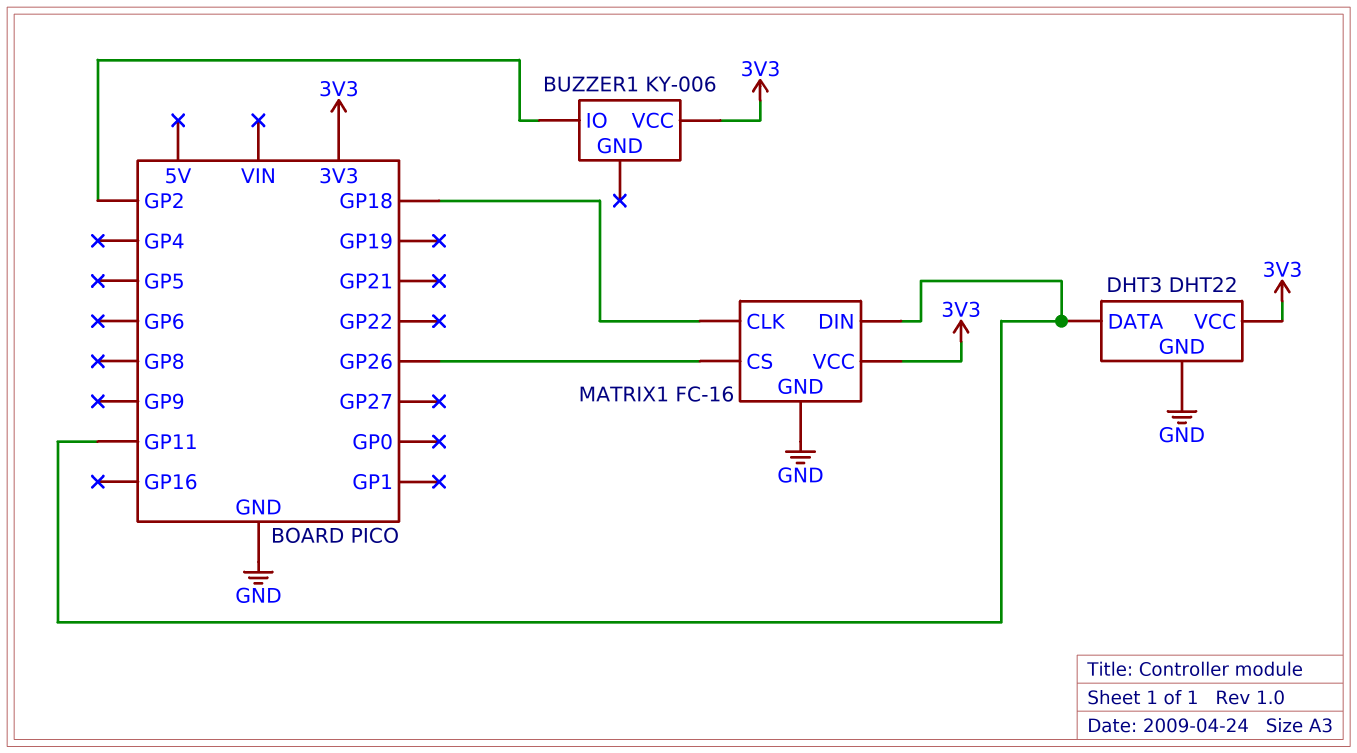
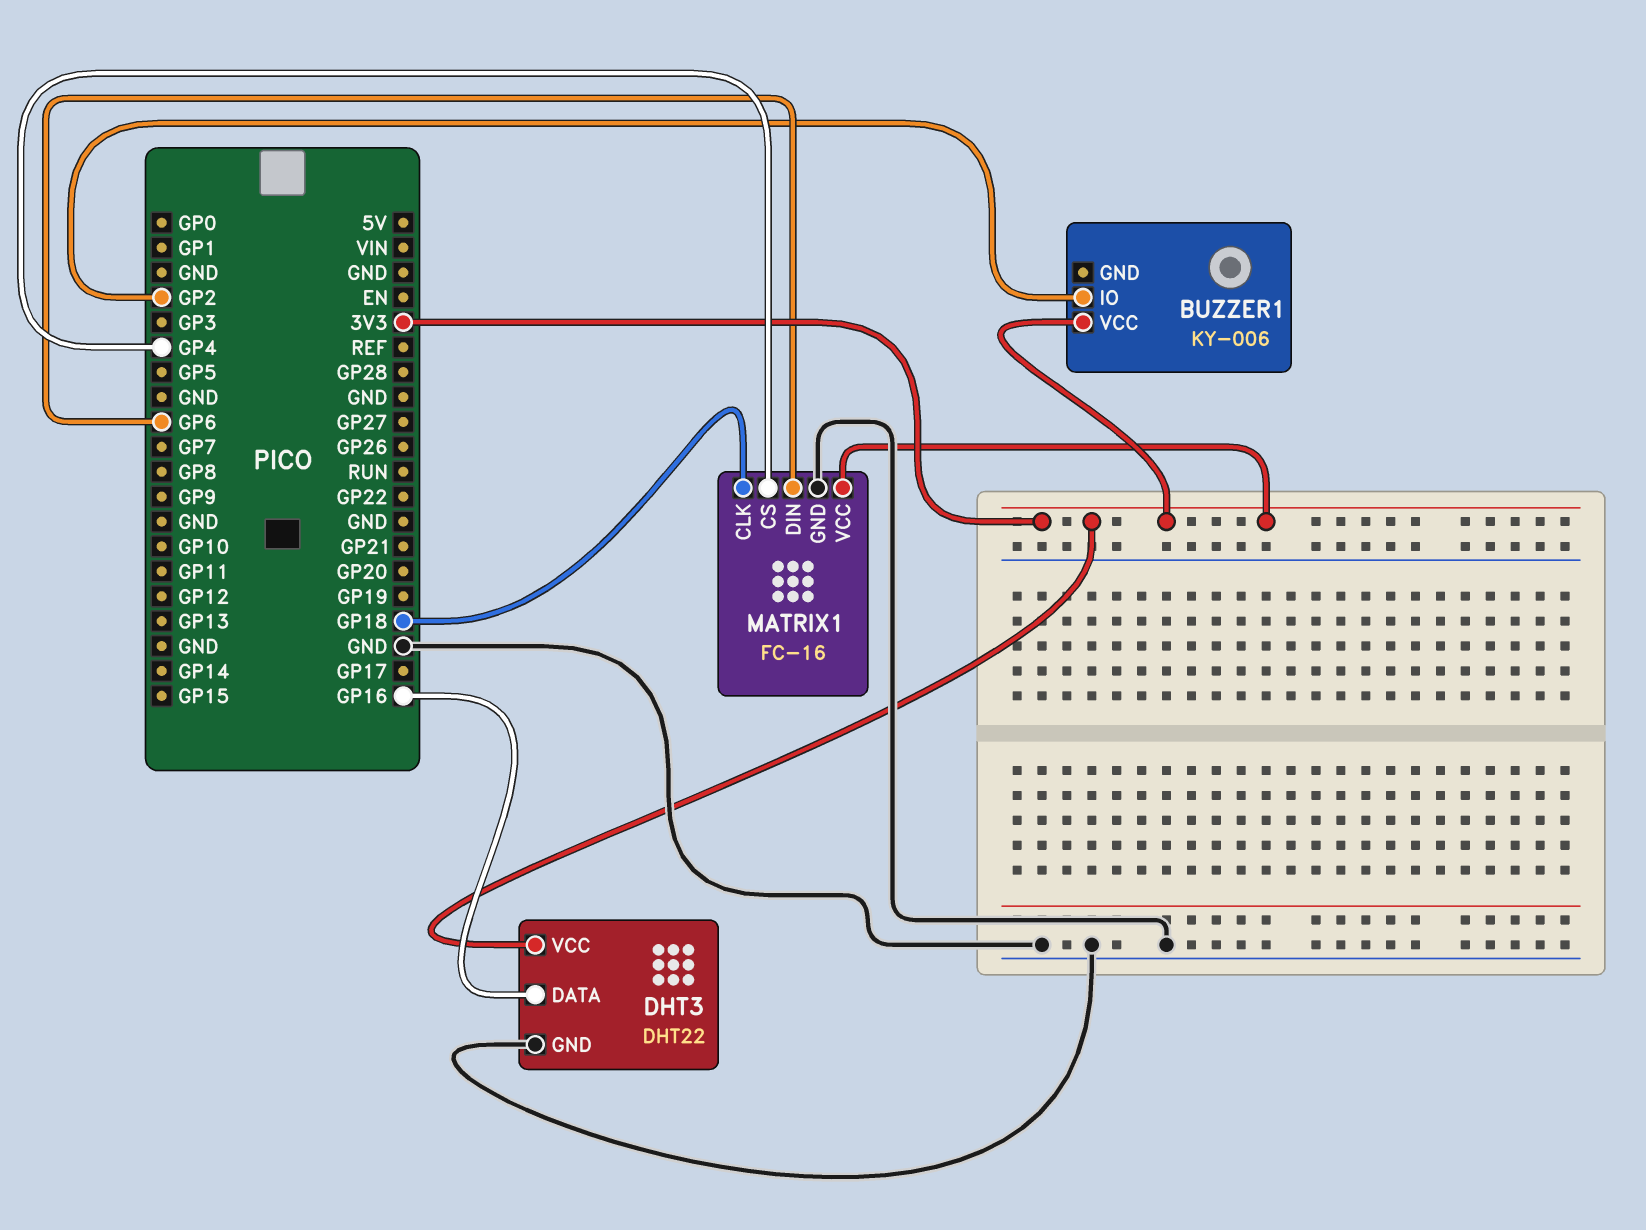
DHT3 pin DATA: GP11 -> GP16
MATRIX1 pin CS: GP26 -> GP4
MATRIX1 pin DIN: GP11 -> GP6

